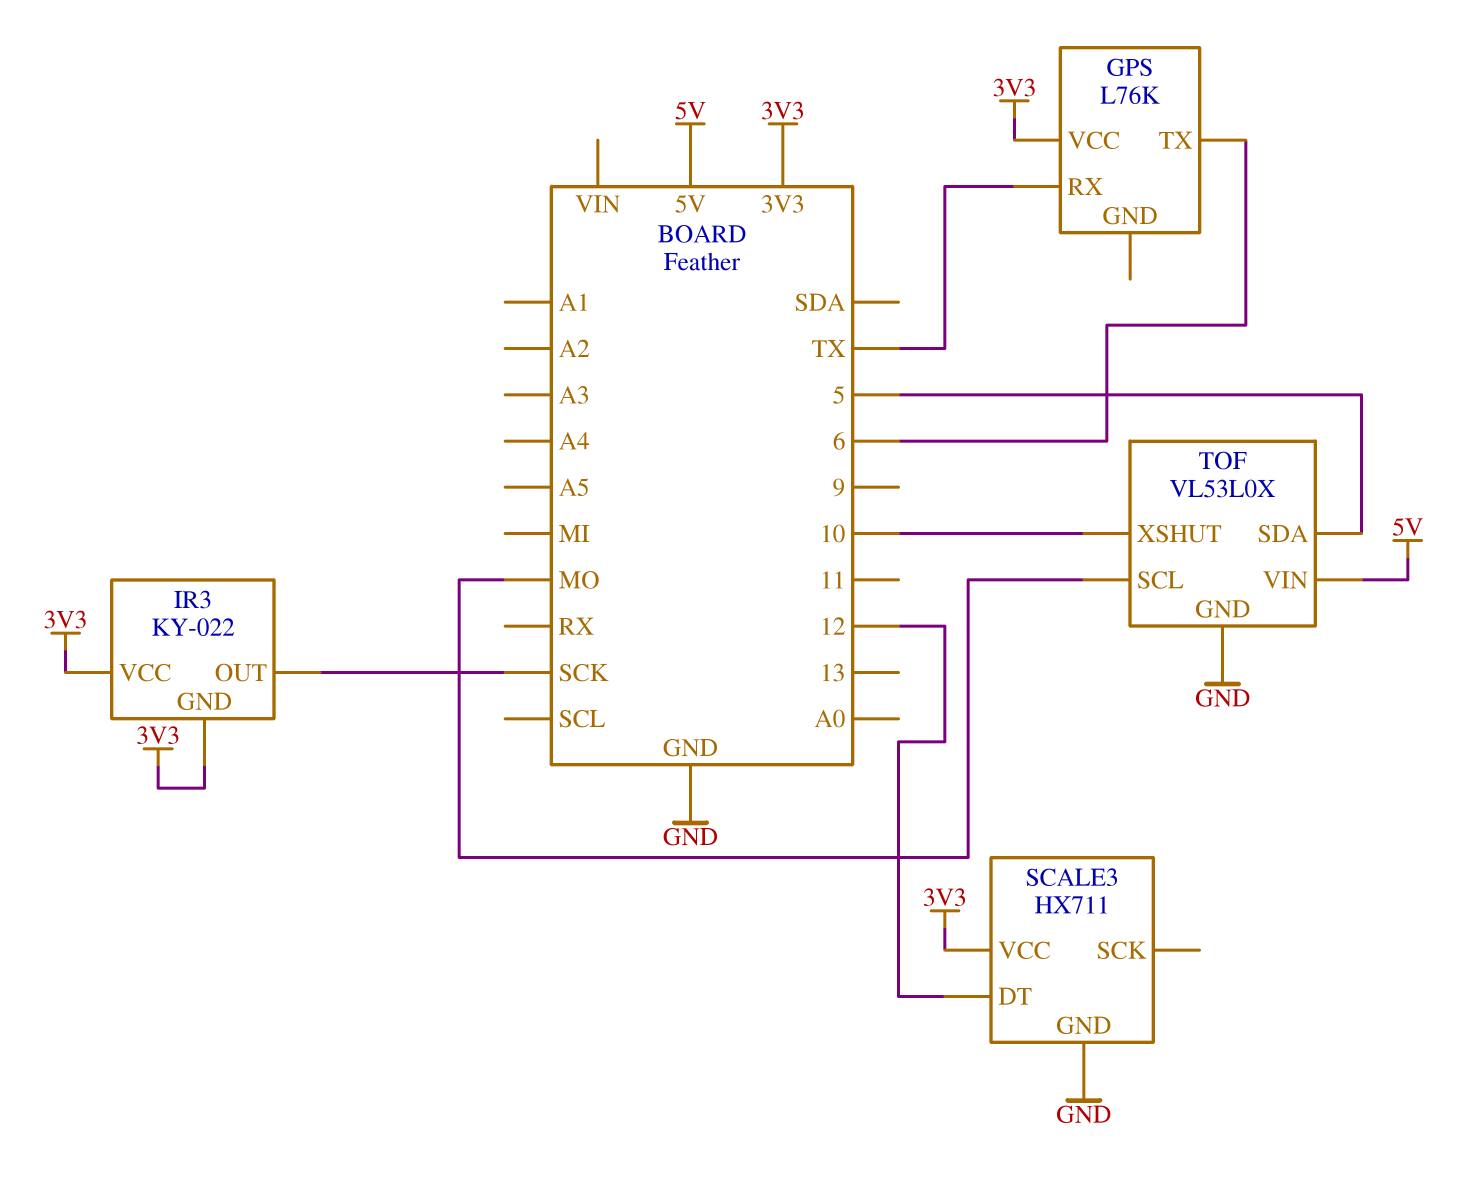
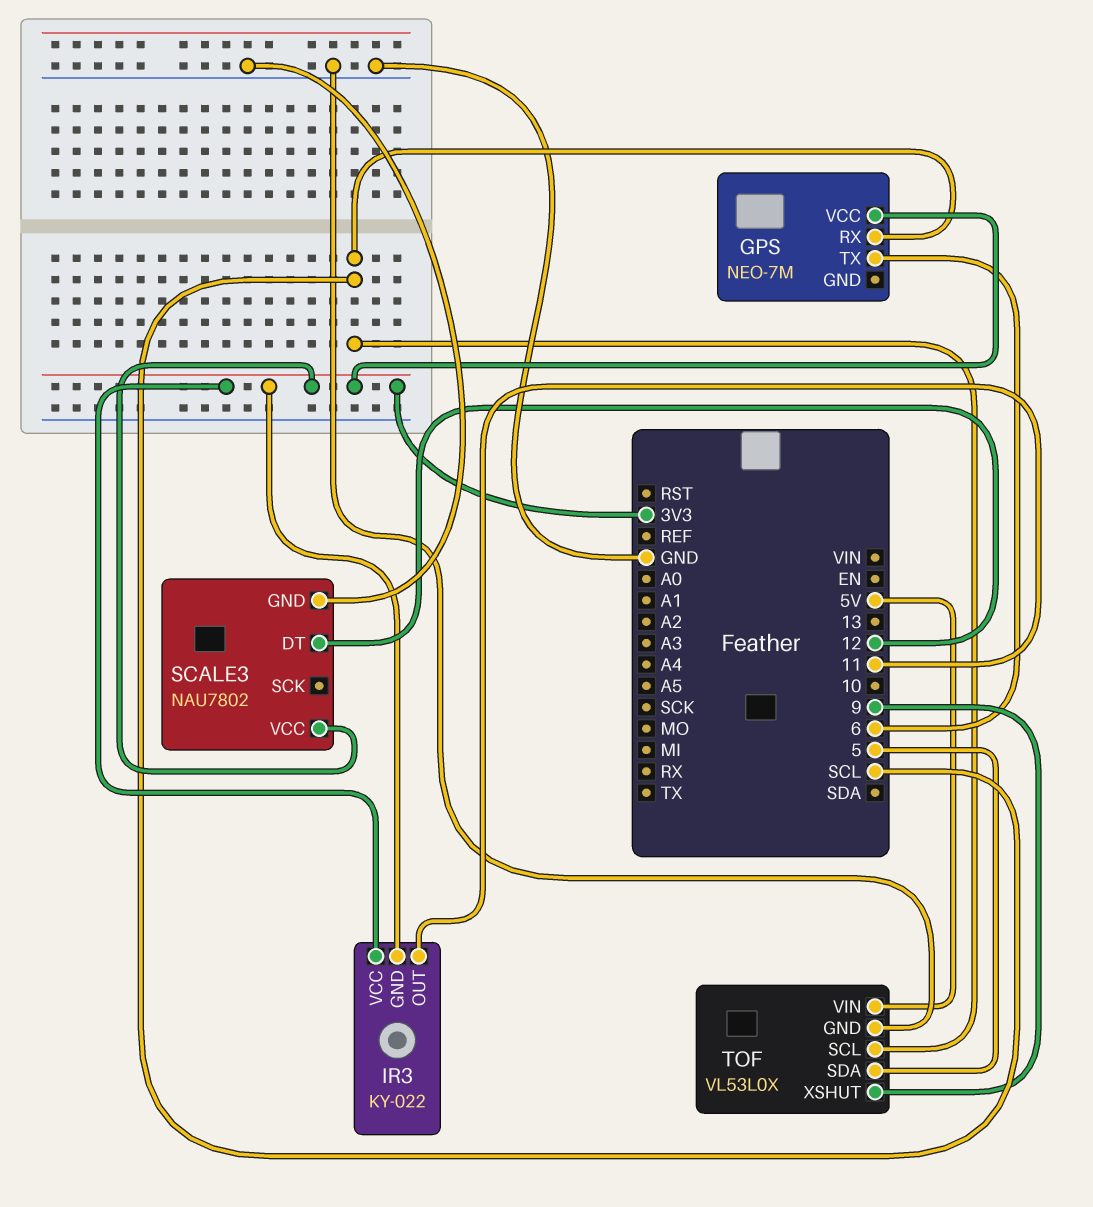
GPS: L76K -> NEO-7M
GPS pin RX: TX -> SCL
IR3 pin OUT: SCK -> 11
SCALE3: HX711 -> NAU7802
TOF pin SCL: MO -> SCL
TOF pin XSHUT: 10 -> 9

